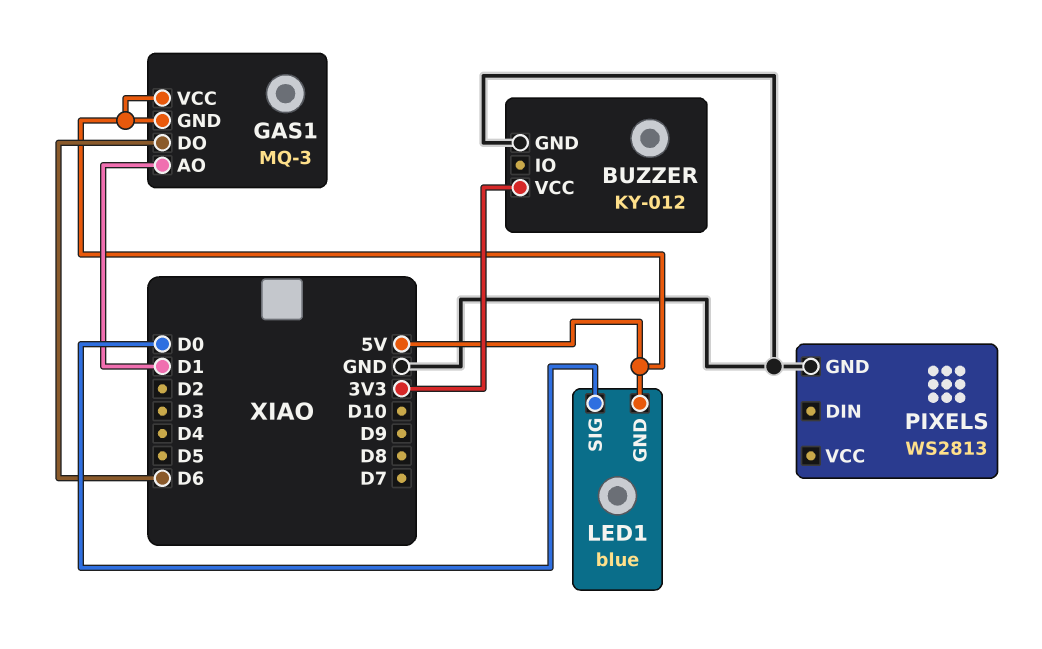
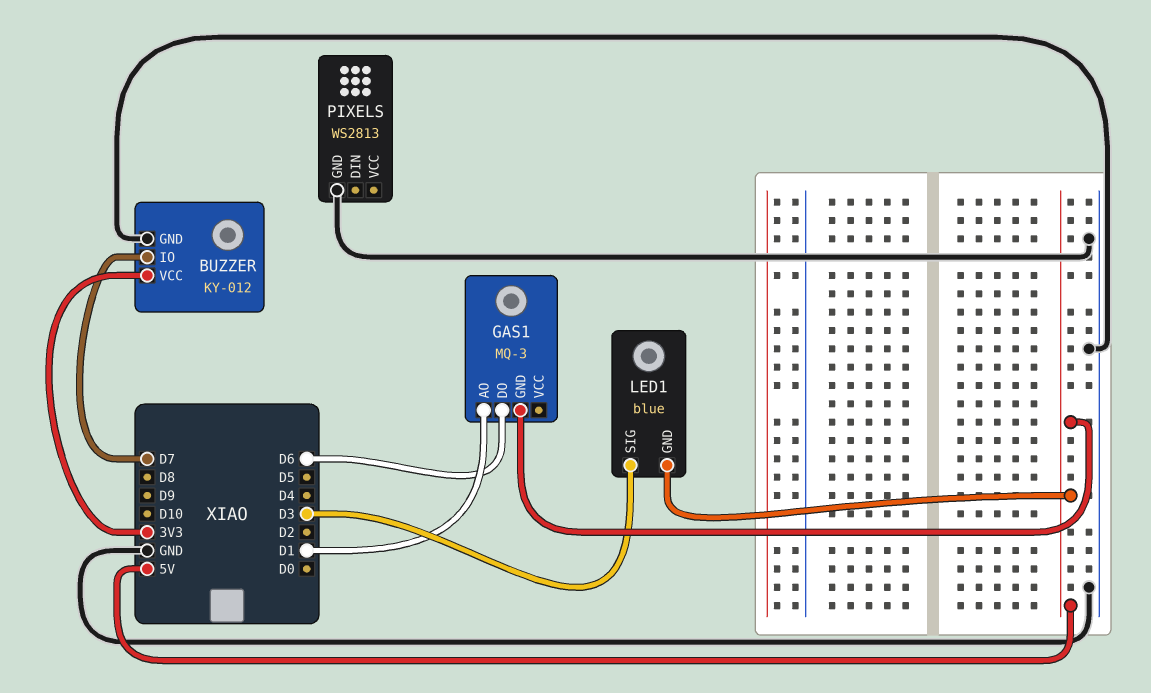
BUZZER pin IO: none -> D7
GAS1 pin VCC: 5V -> none
LED1 pin SIG: D0 -> D3

